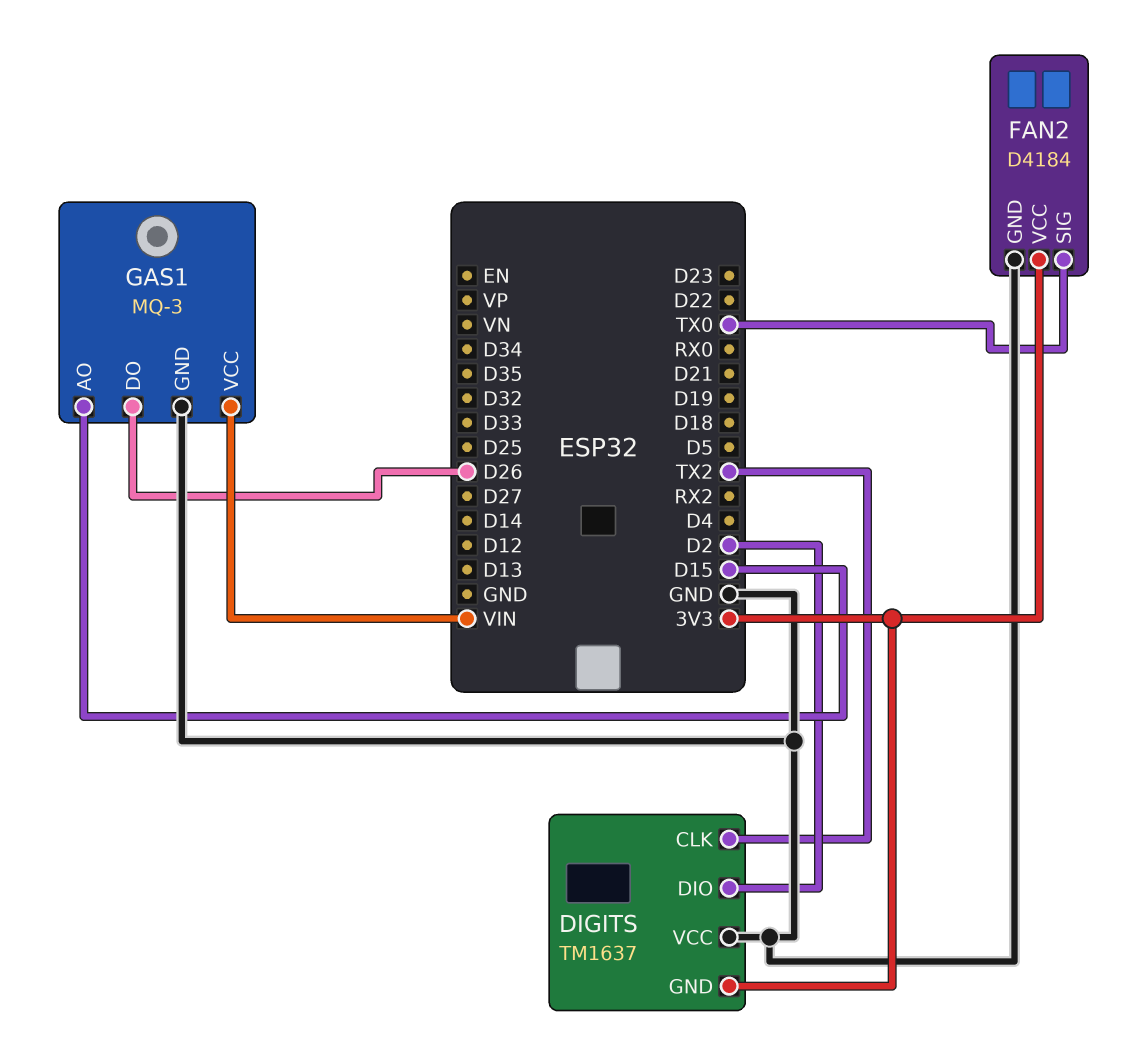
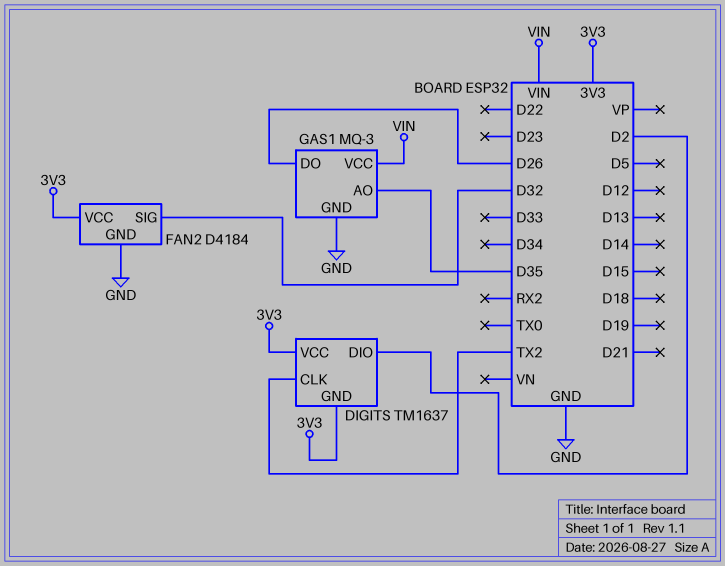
DIGITS pin VCC: GND -> 3V3
FAN2 pin SIG: TX0 -> D32
GAS1 pin AO: D15 -> D35

